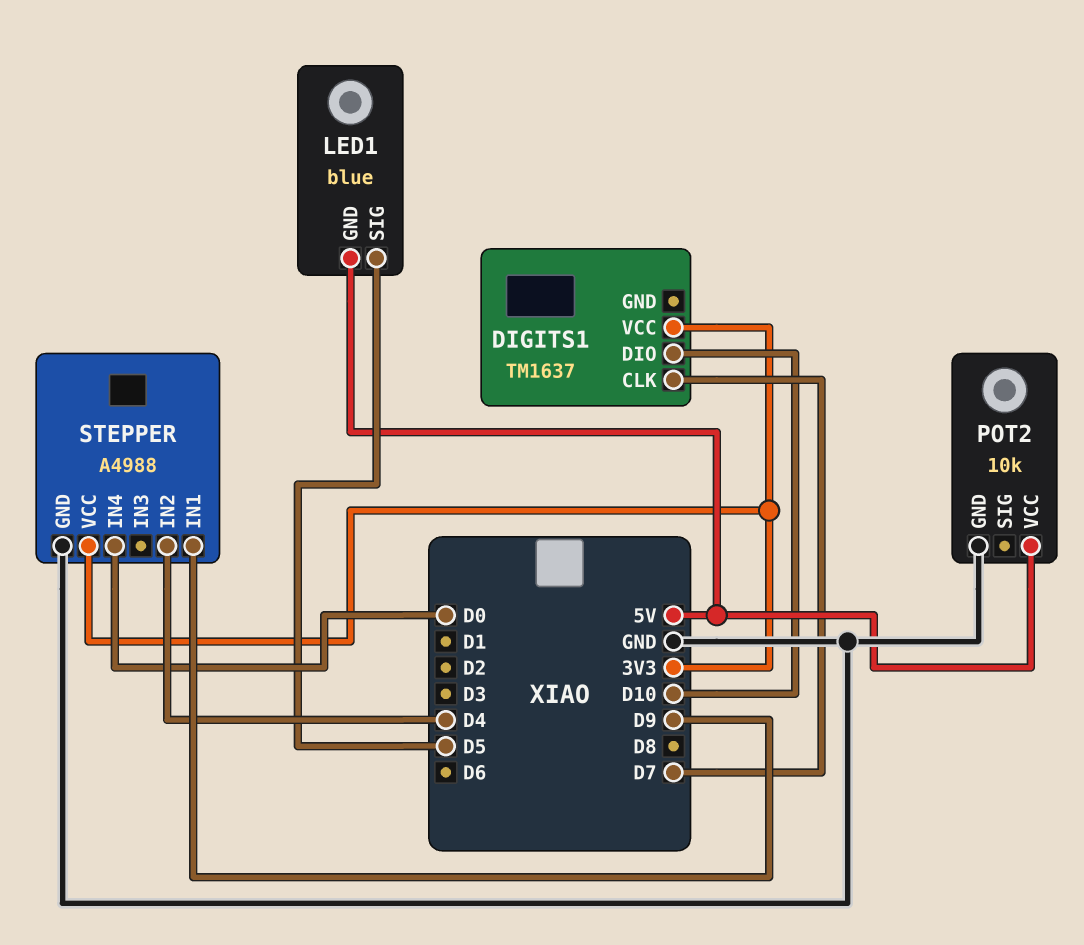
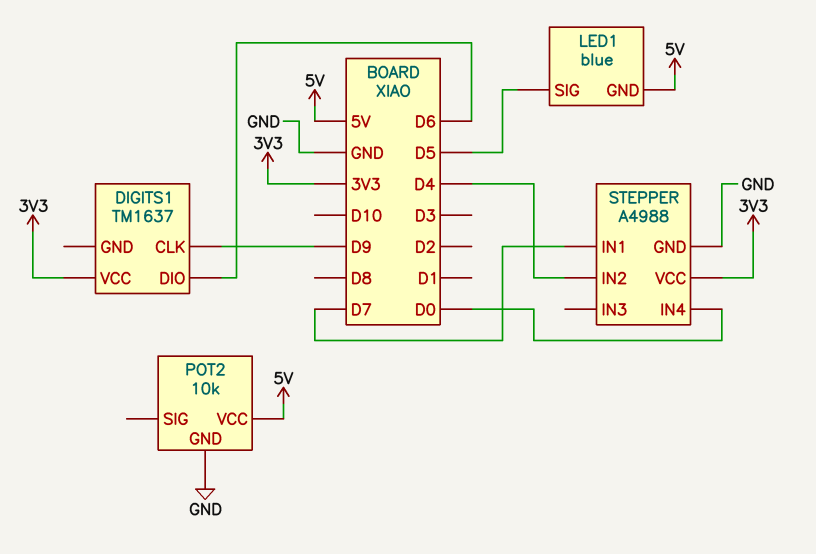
DIGITS1 pin CLK: D7 -> D9
DIGITS1 pin DIO: D10 -> D6
STEPPER pin IN1: D9 -> D7

